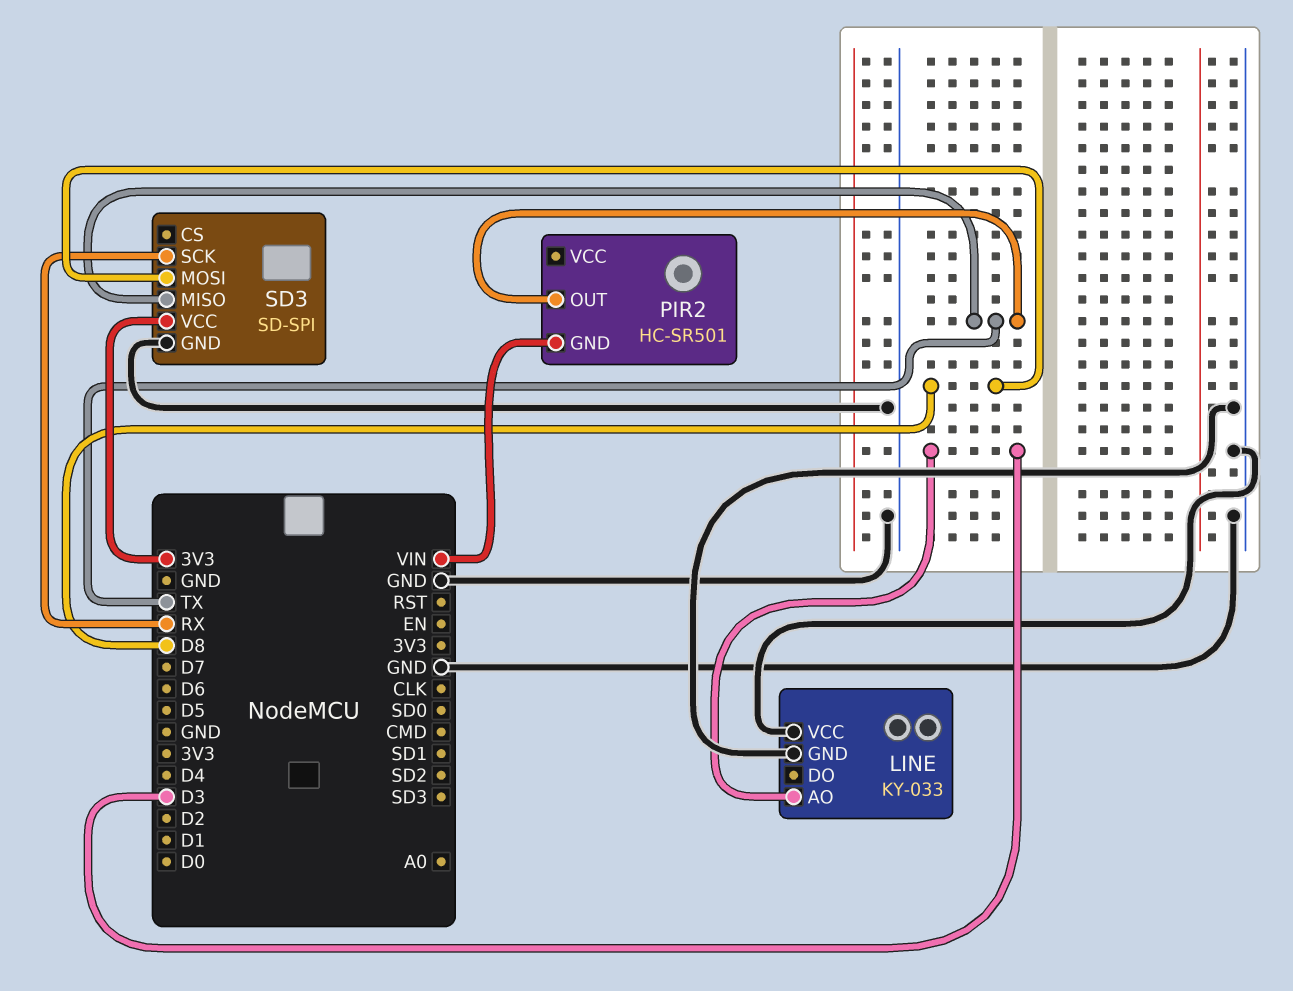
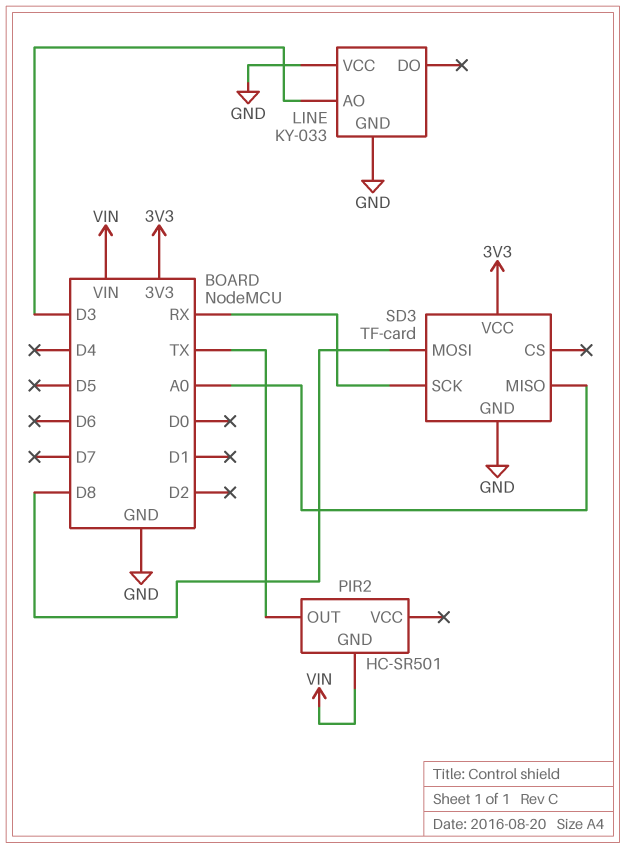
SD3: SD-SPI -> TF-card
SD3 pin MISO: TX -> A0

